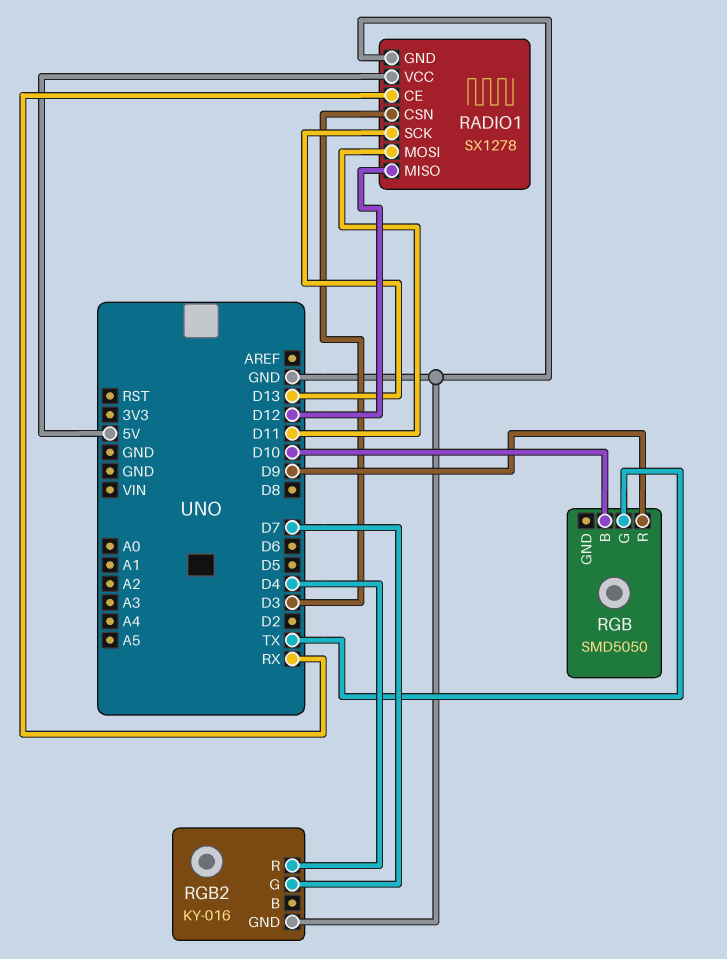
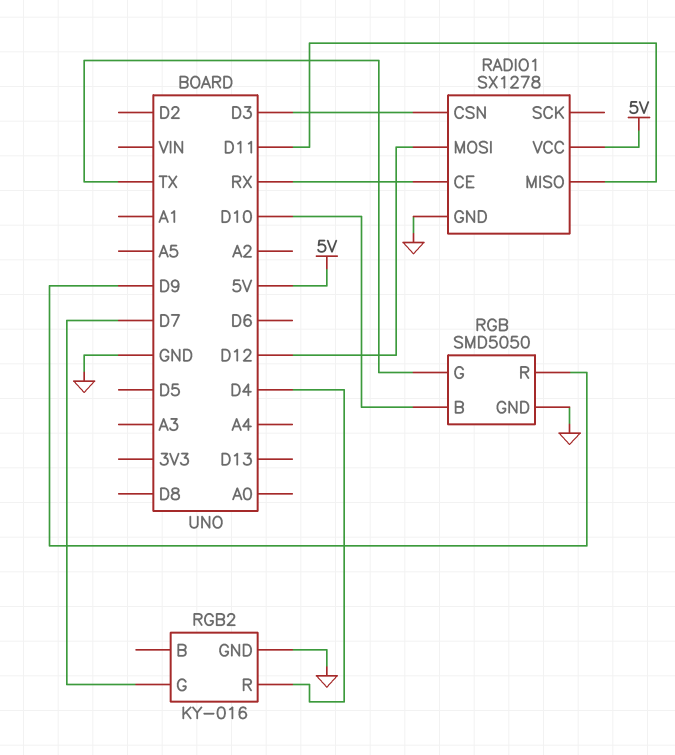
RADIO1 pin MISO: D12 -> D11
RADIO1 pin MOSI: D11 -> D12
RADIO1 pin SCK: D13 -> none
RGB pin GND: none -> GND

